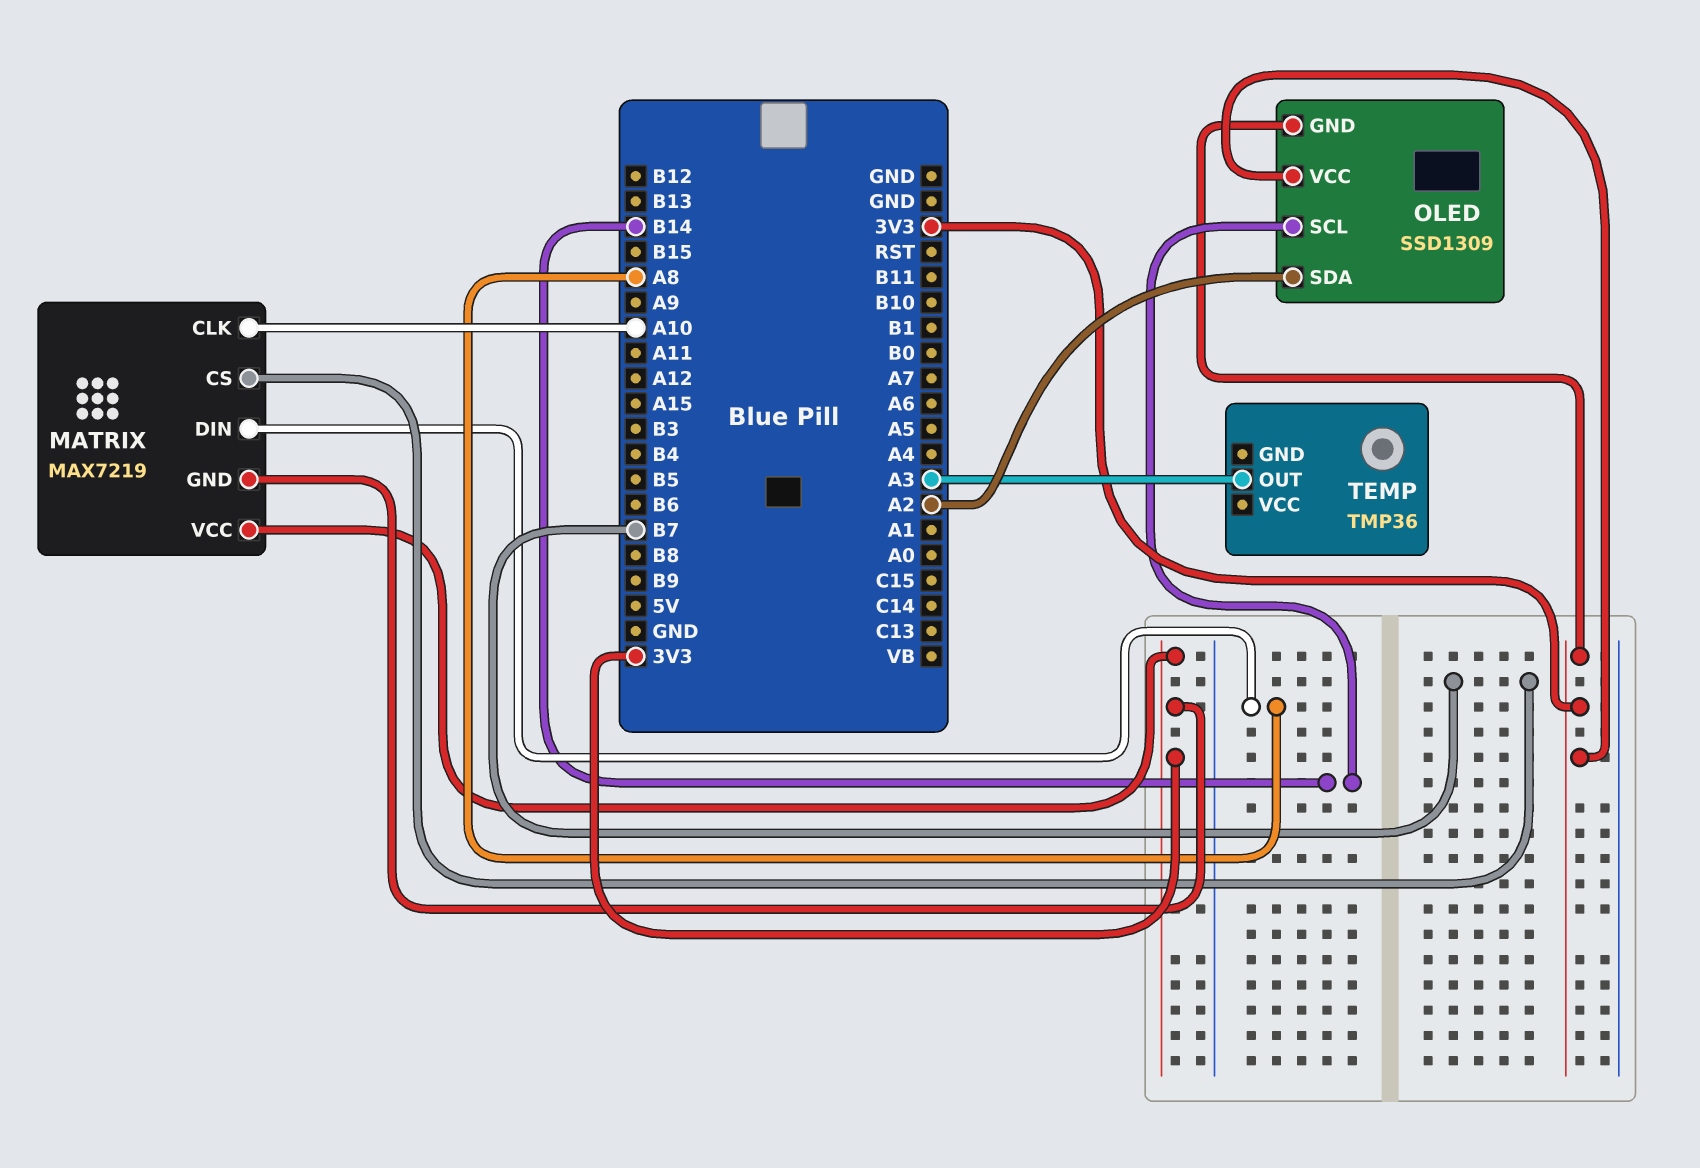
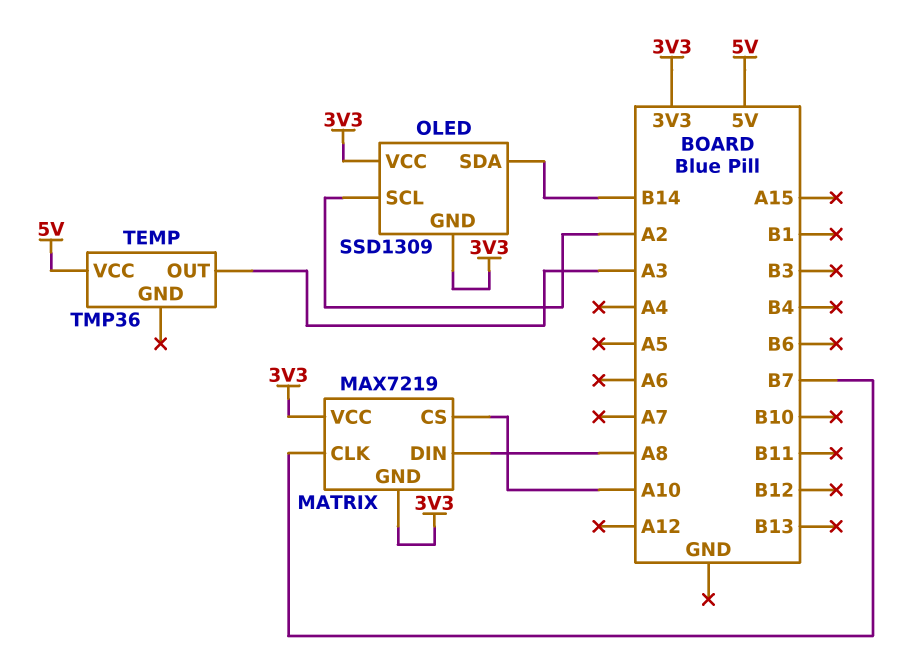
MATRIX pin CLK: A10 -> B7
MATRIX pin CS: B7 -> A10
OLED pin SCL: B14 -> A2
OLED pin SDA: A2 -> B14
TEMP pin VCC: none -> 5V

